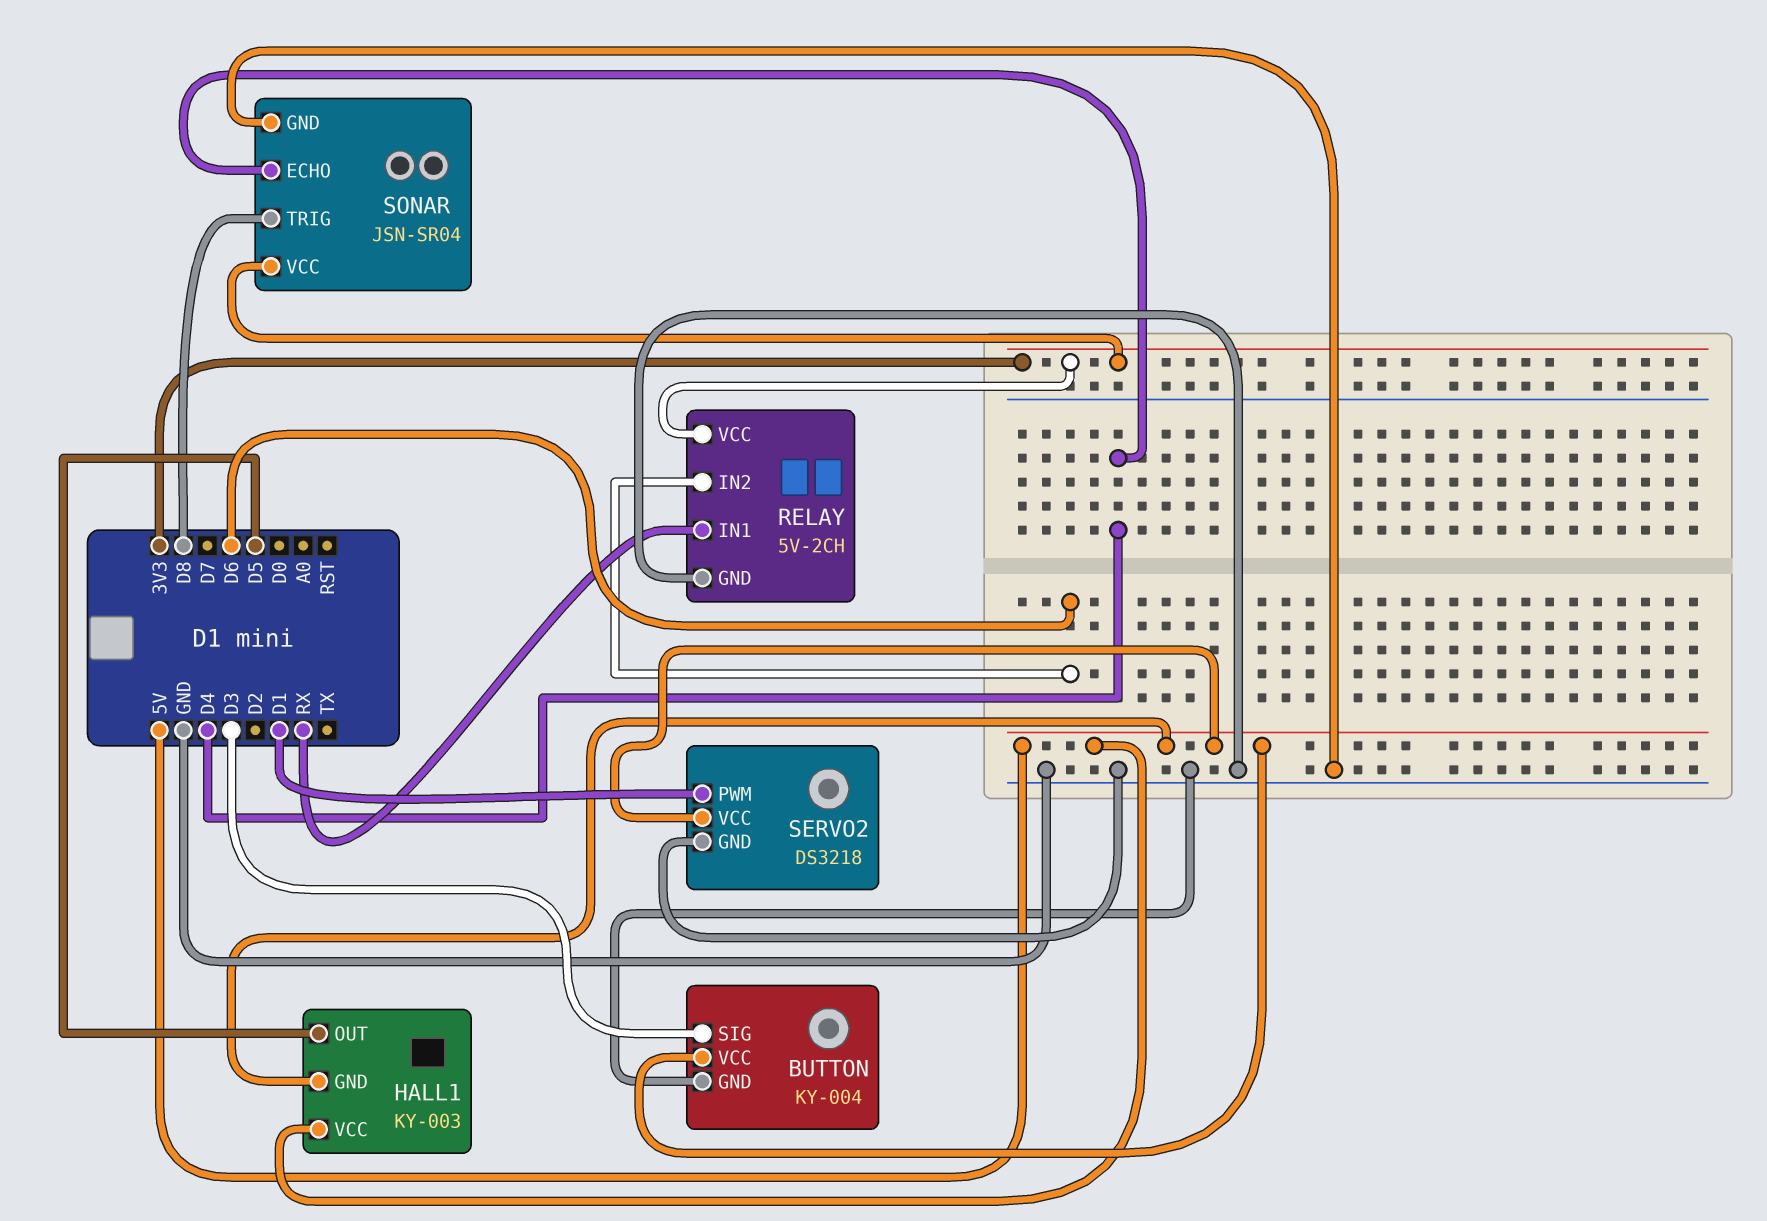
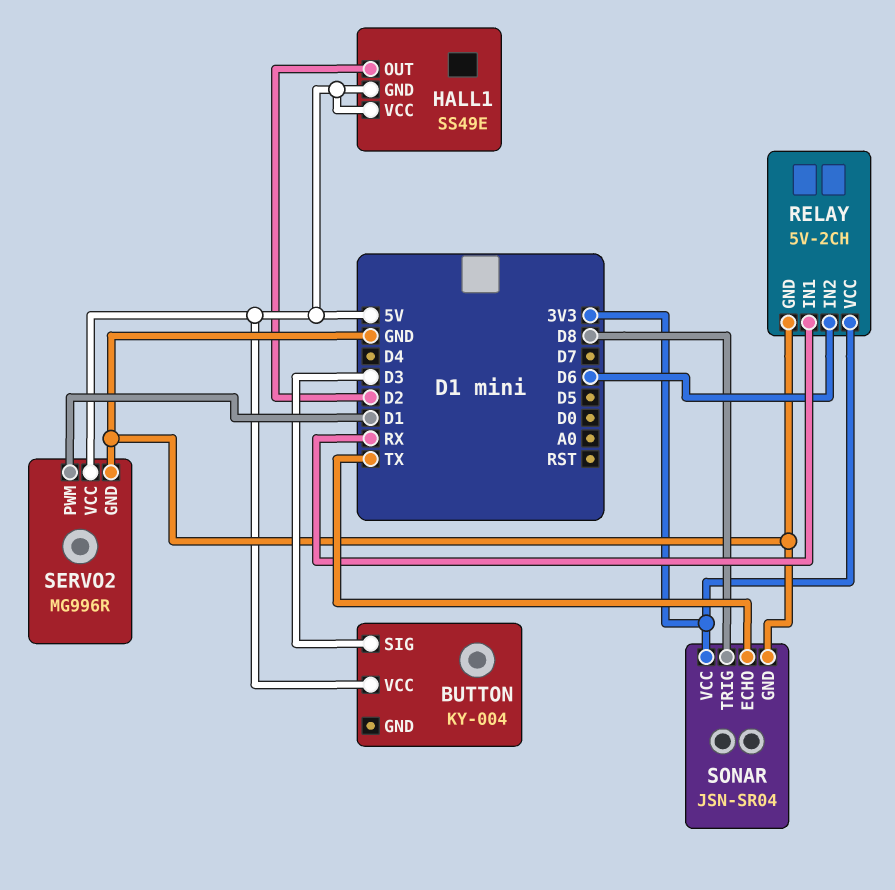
BUTTON pin GND: GND -> none
HALL1: KY-003 -> SS49E
HALL1 pin OUT: D5 -> D2
SERVO2: DS3218 -> MG996R
SONAR pin ECHO: D4 -> TX

